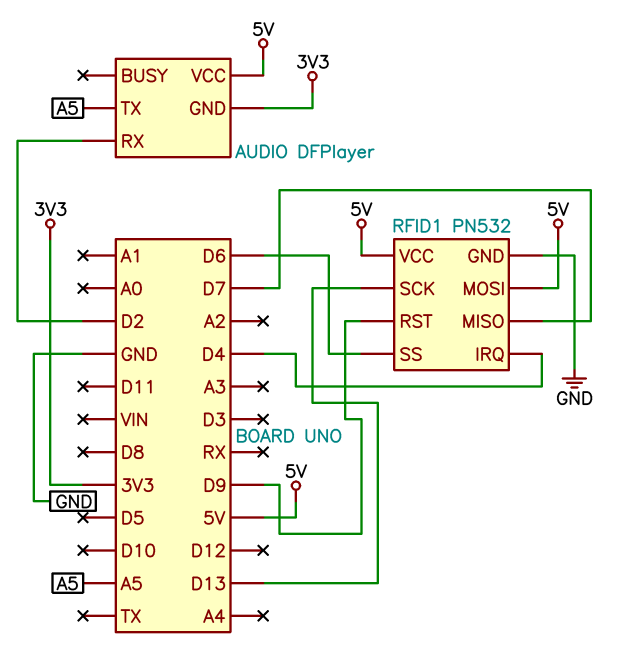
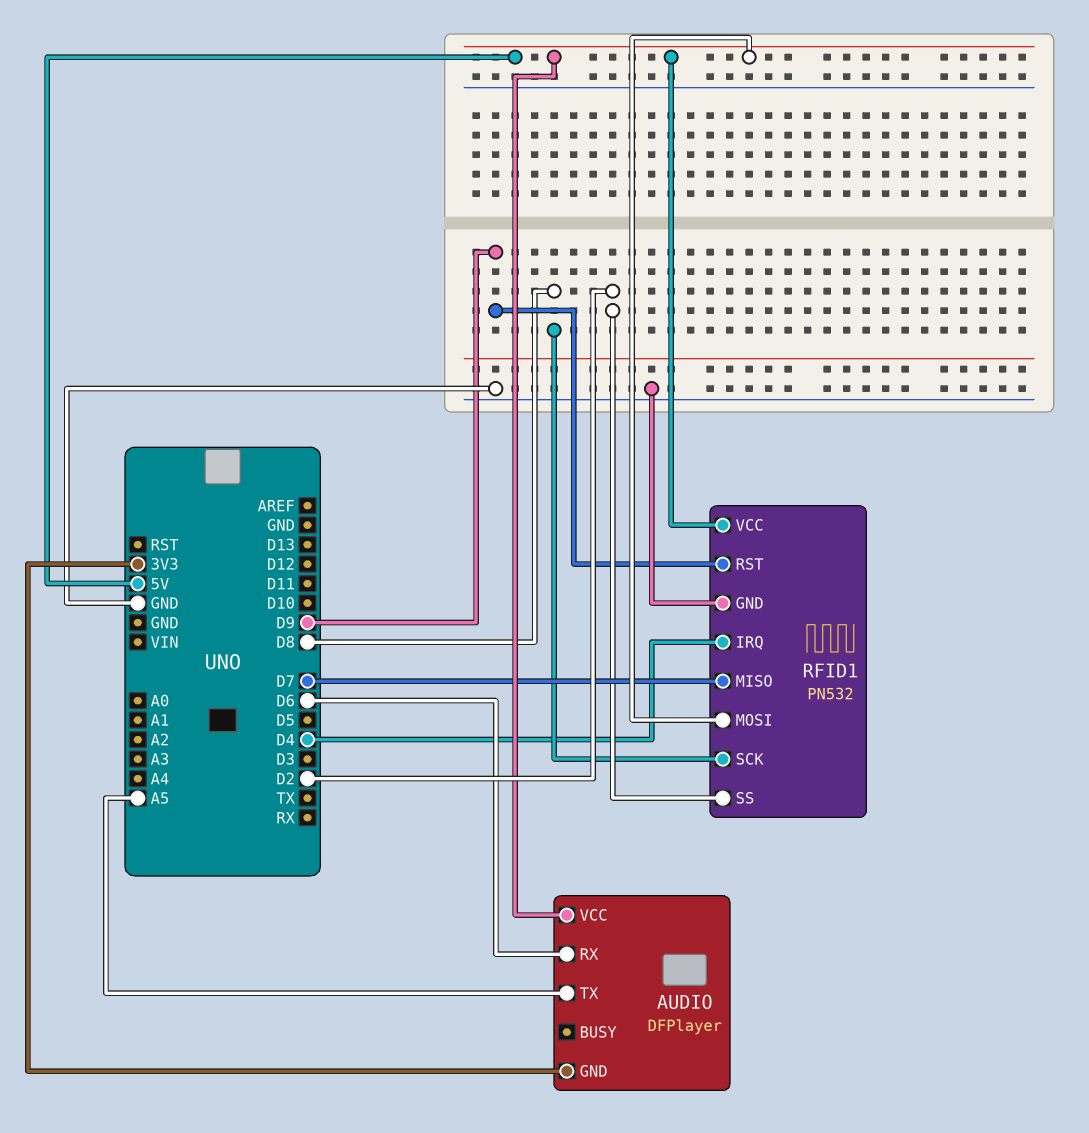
AUDIO pin RX: D2 -> D6
RFID1 pin SCK: D13 -> D8
RFID1 pin SS: D6 -> D2

